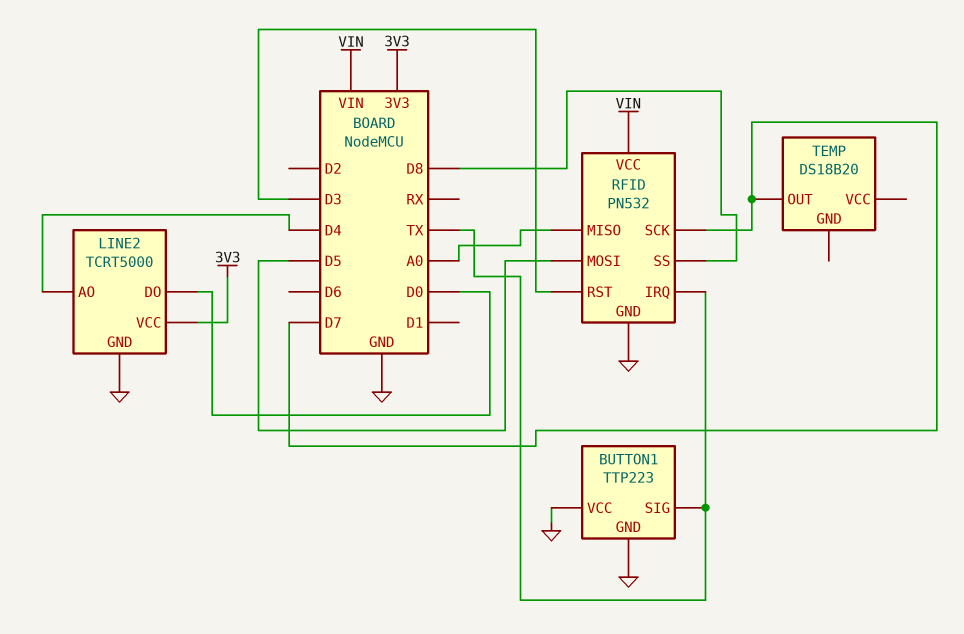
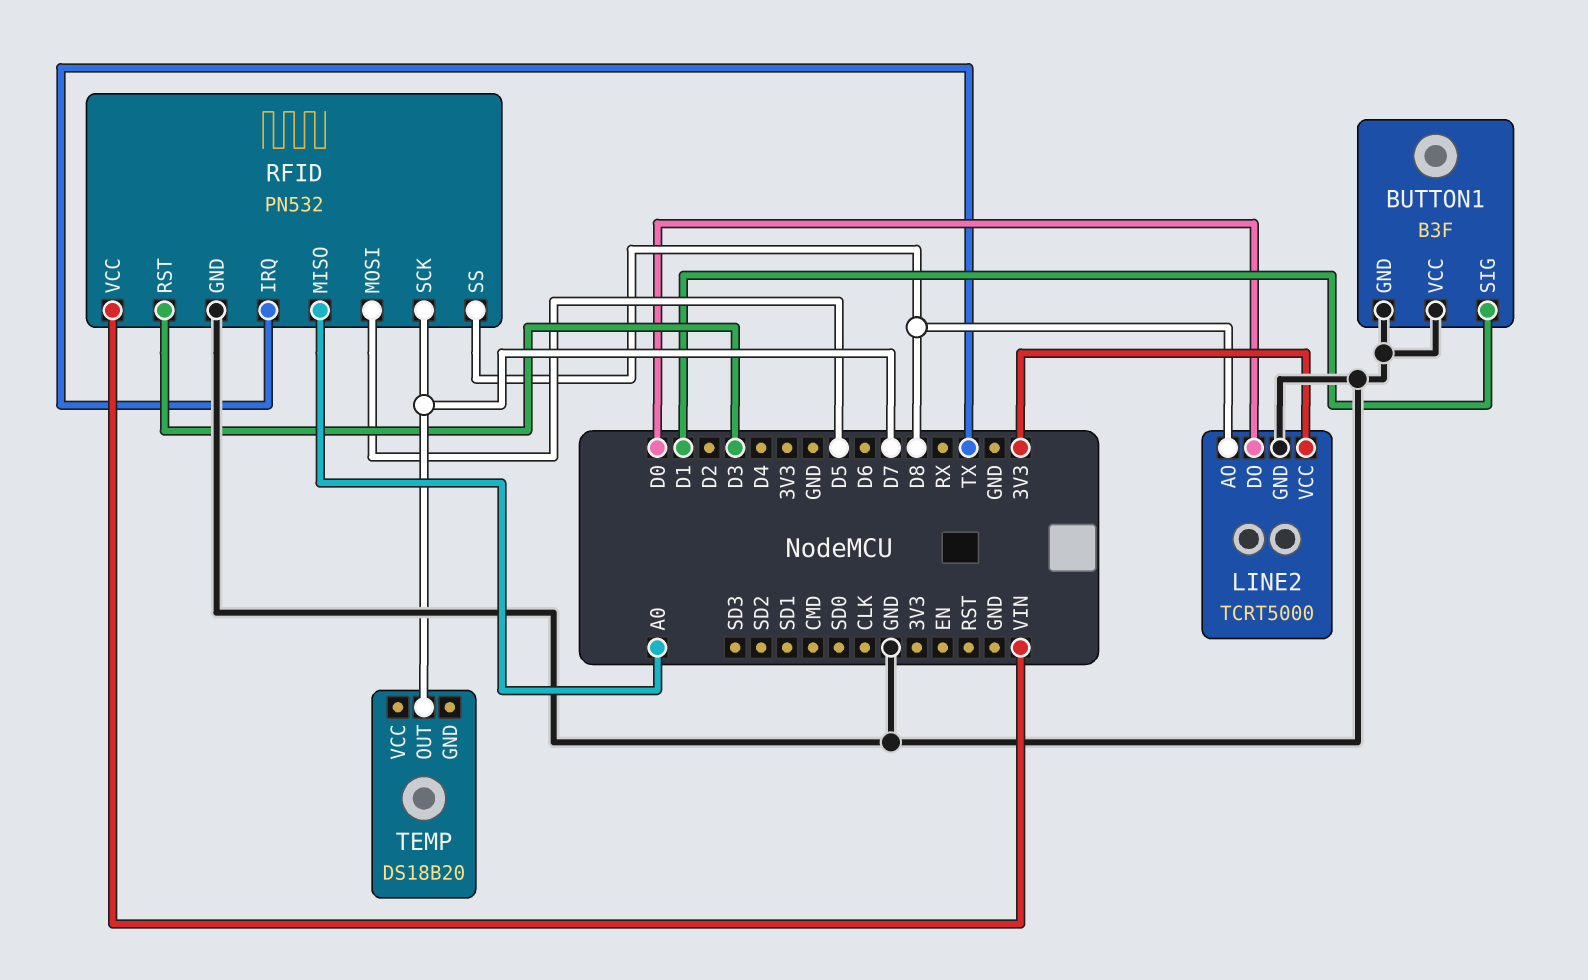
BUTTON1: TTP223 -> B3F
BUTTON1 pin SIG: TX -> D1
LINE2 pin AO: D4 -> D8

